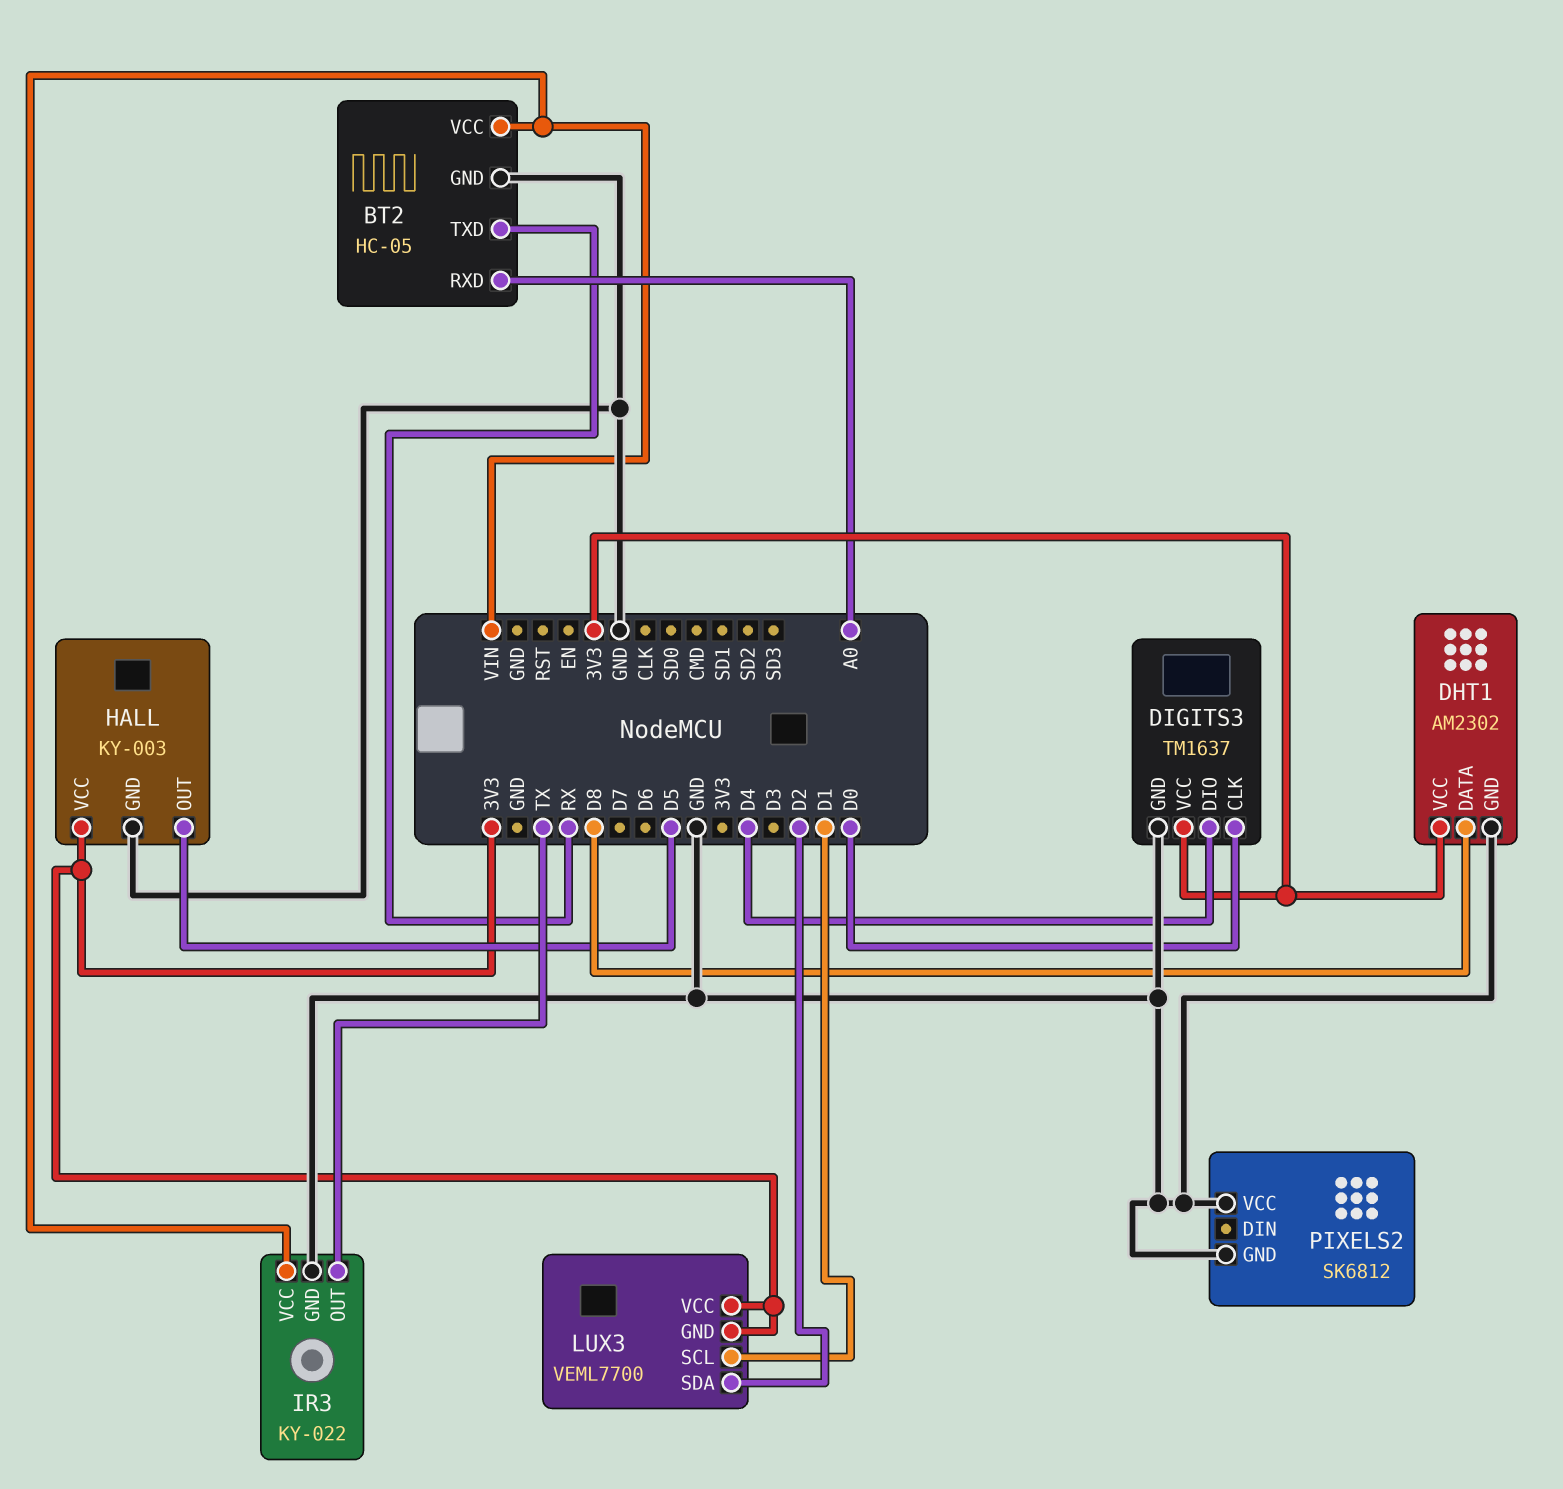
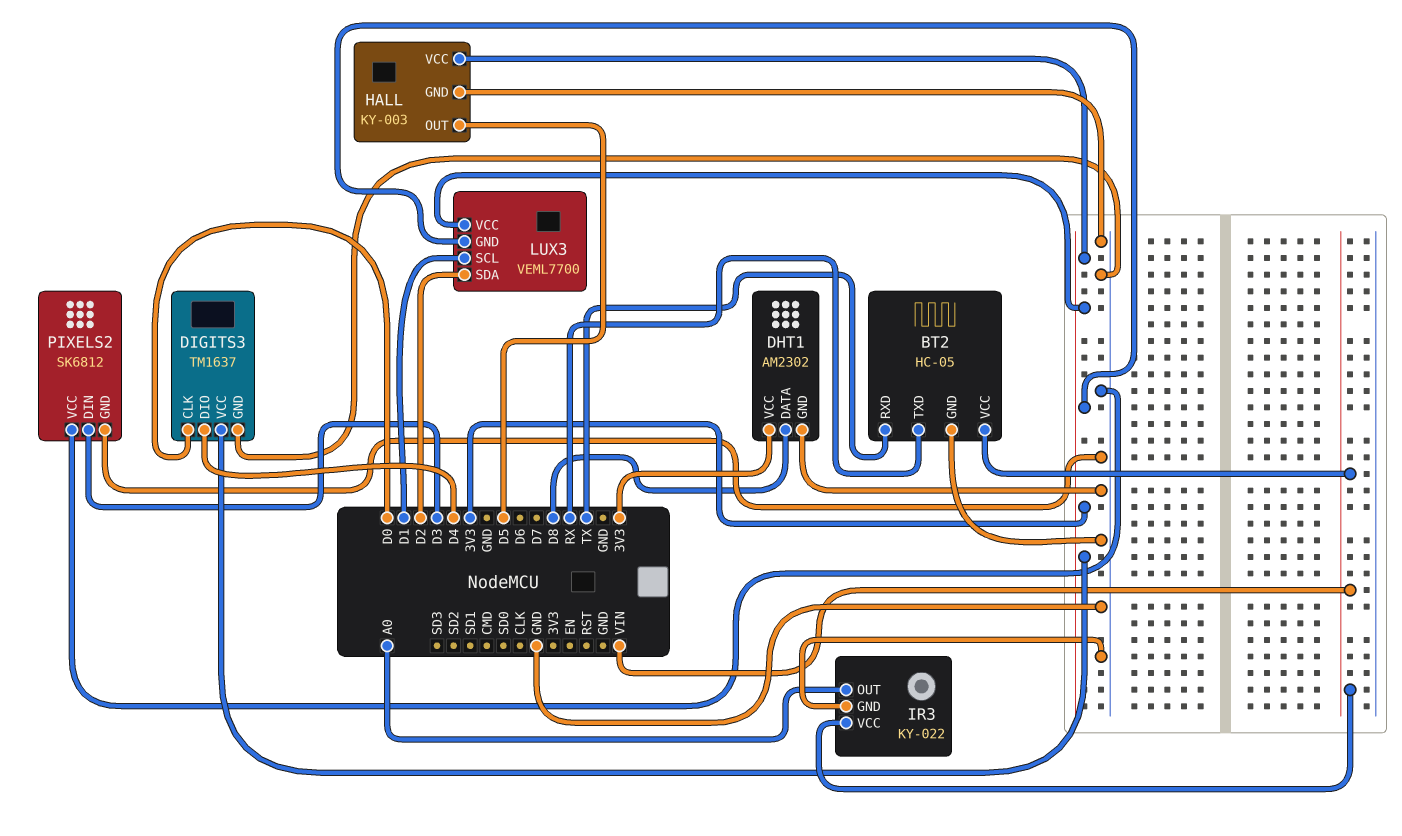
BT2 pin RXD: A0 -> TX
IR3 pin OUT: TX -> A0
PIXELS2 pin DIN: none -> D3

